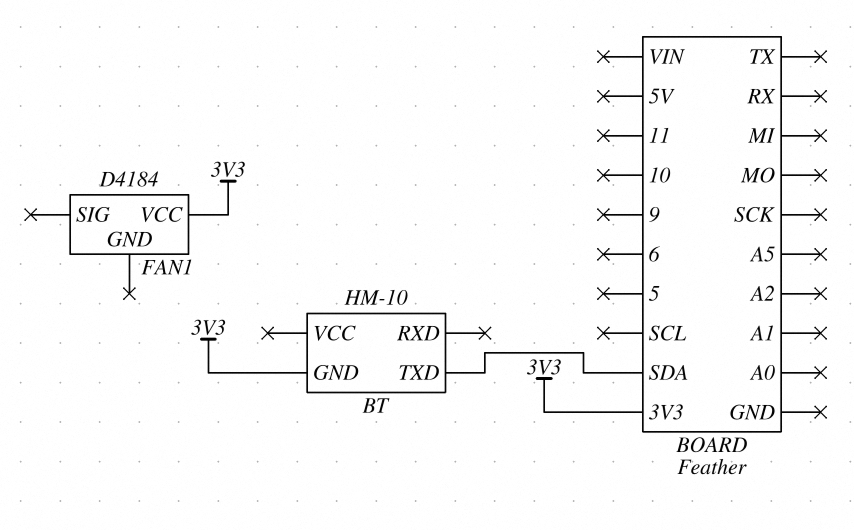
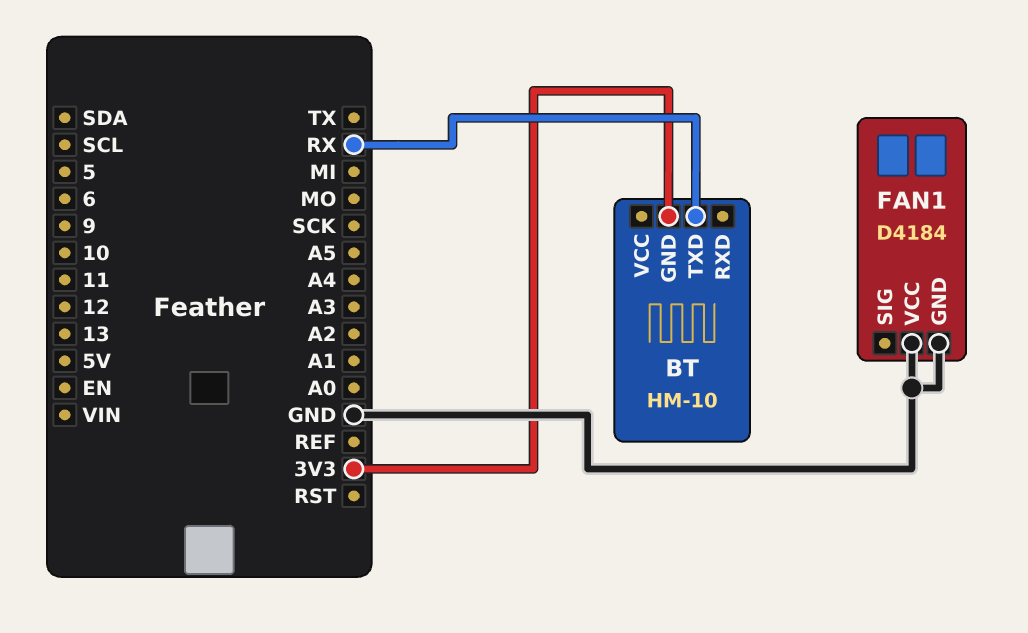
BT pin TXD: SDA -> RX
FAN1 pin GND: none -> GND
FAN1 pin VCC: 3V3 -> GND

